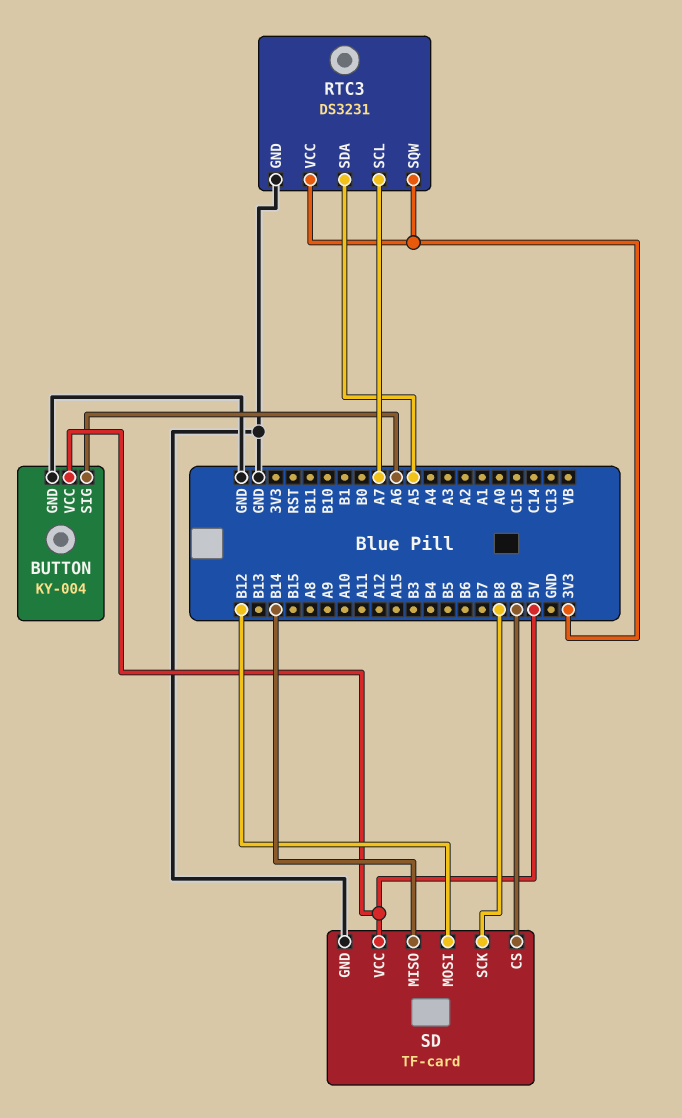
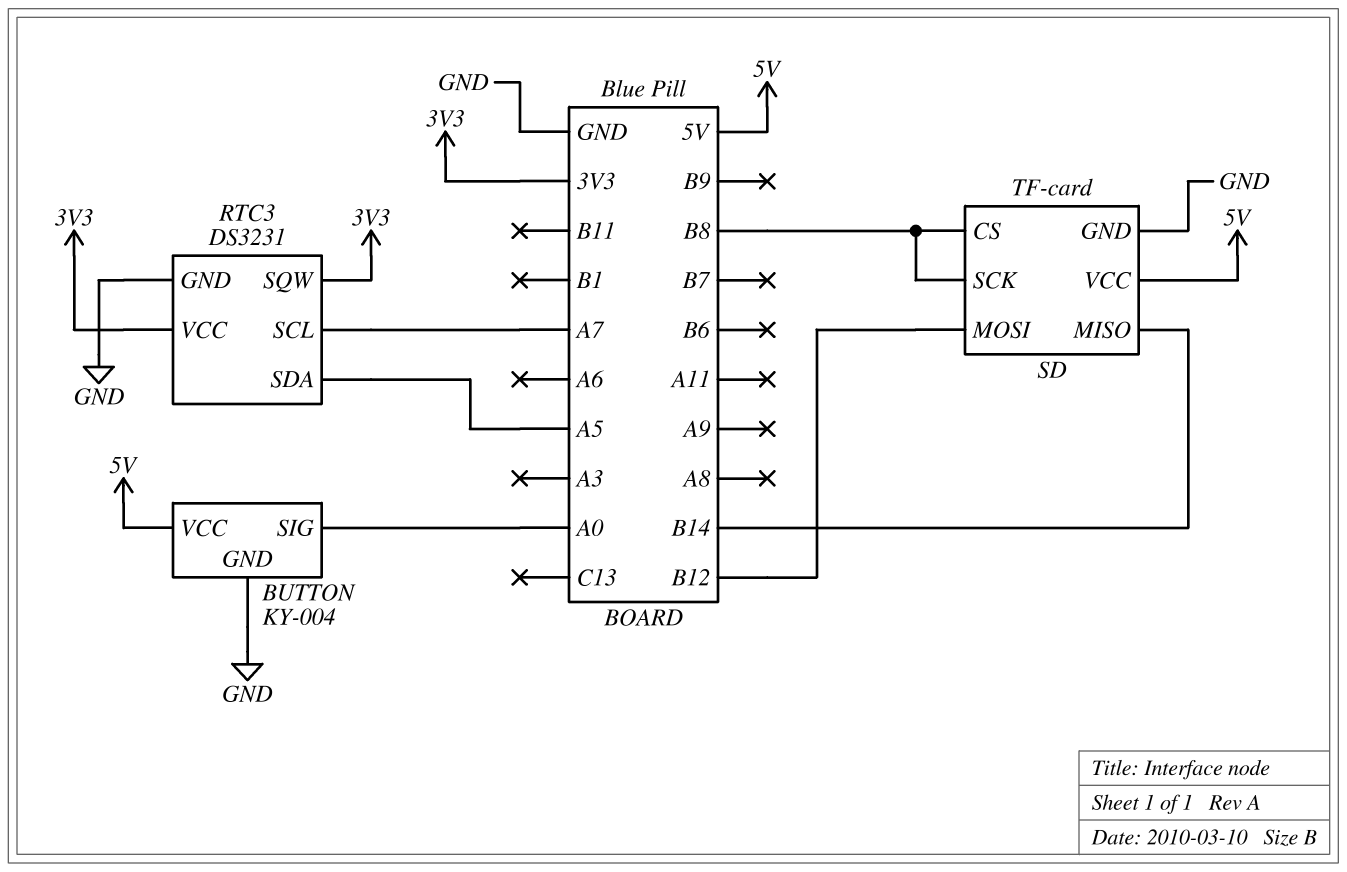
BUTTON pin SIG: A6 -> A0
SD pin CS: B9 -> B8

